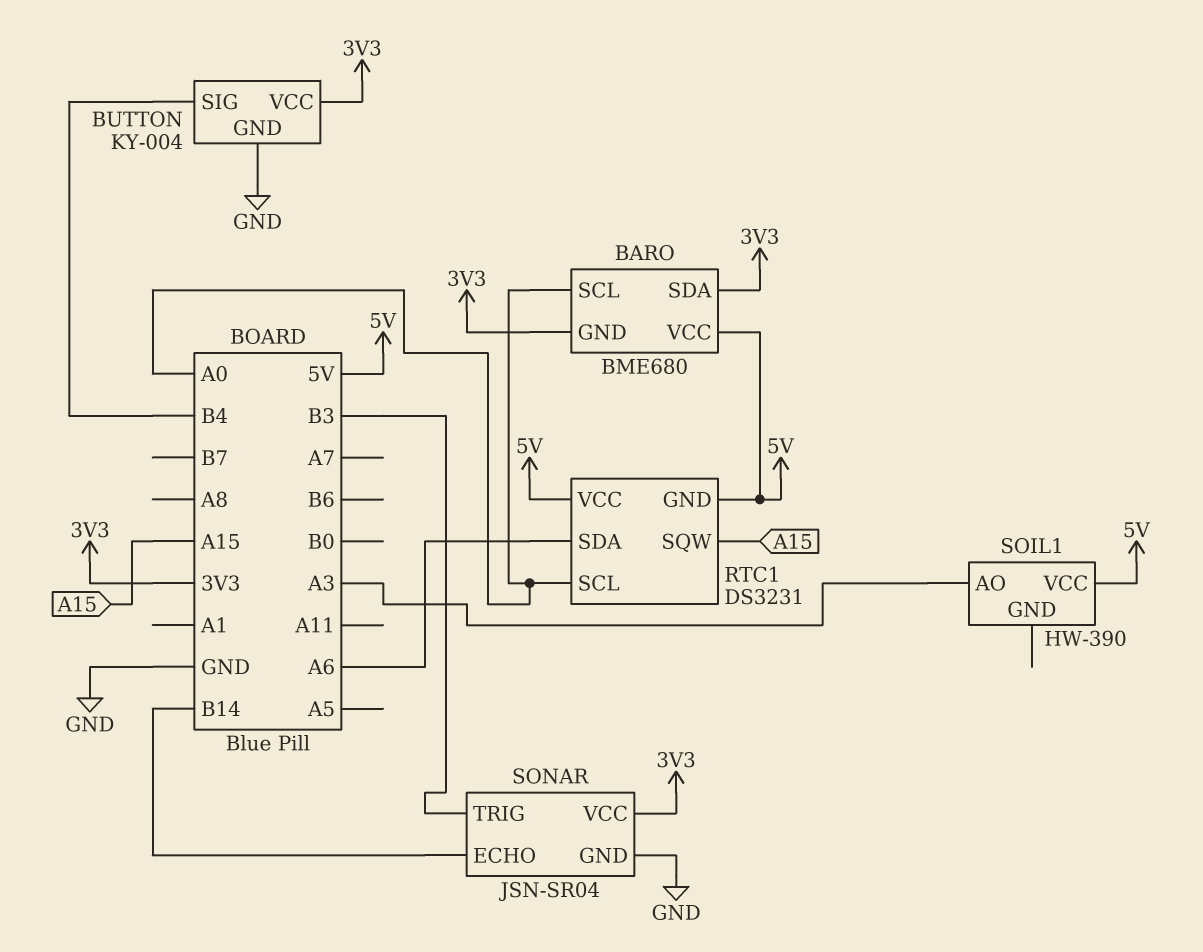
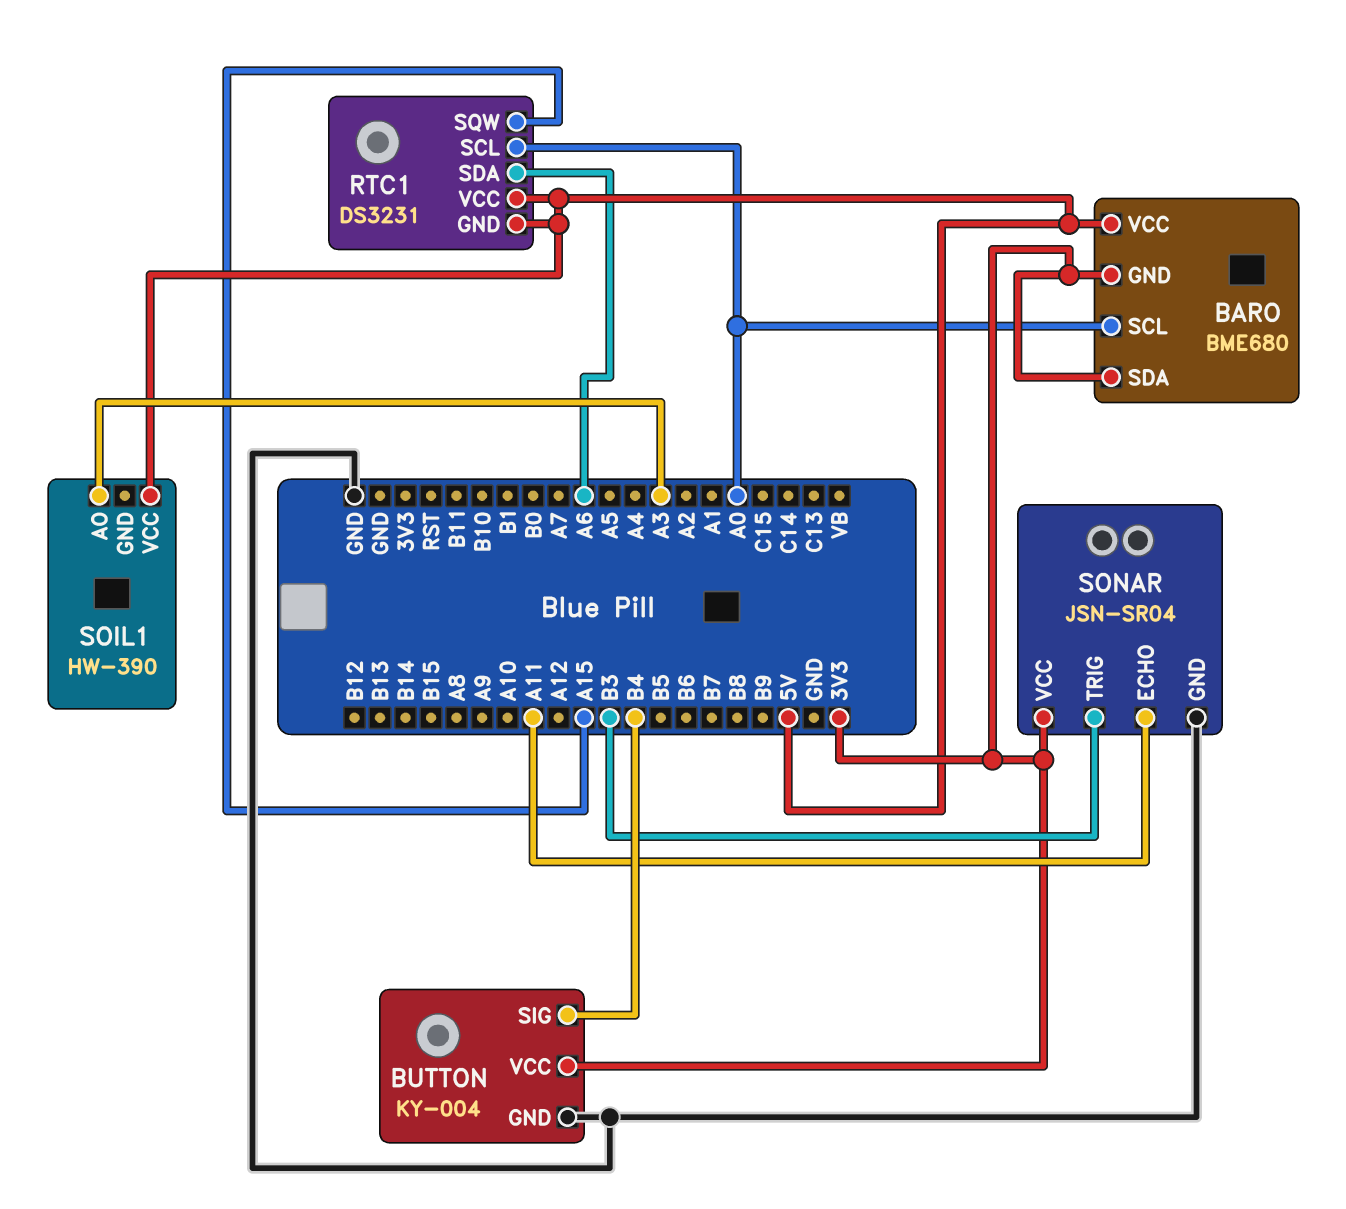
SONAR pin ECHO: B14 -> A11

